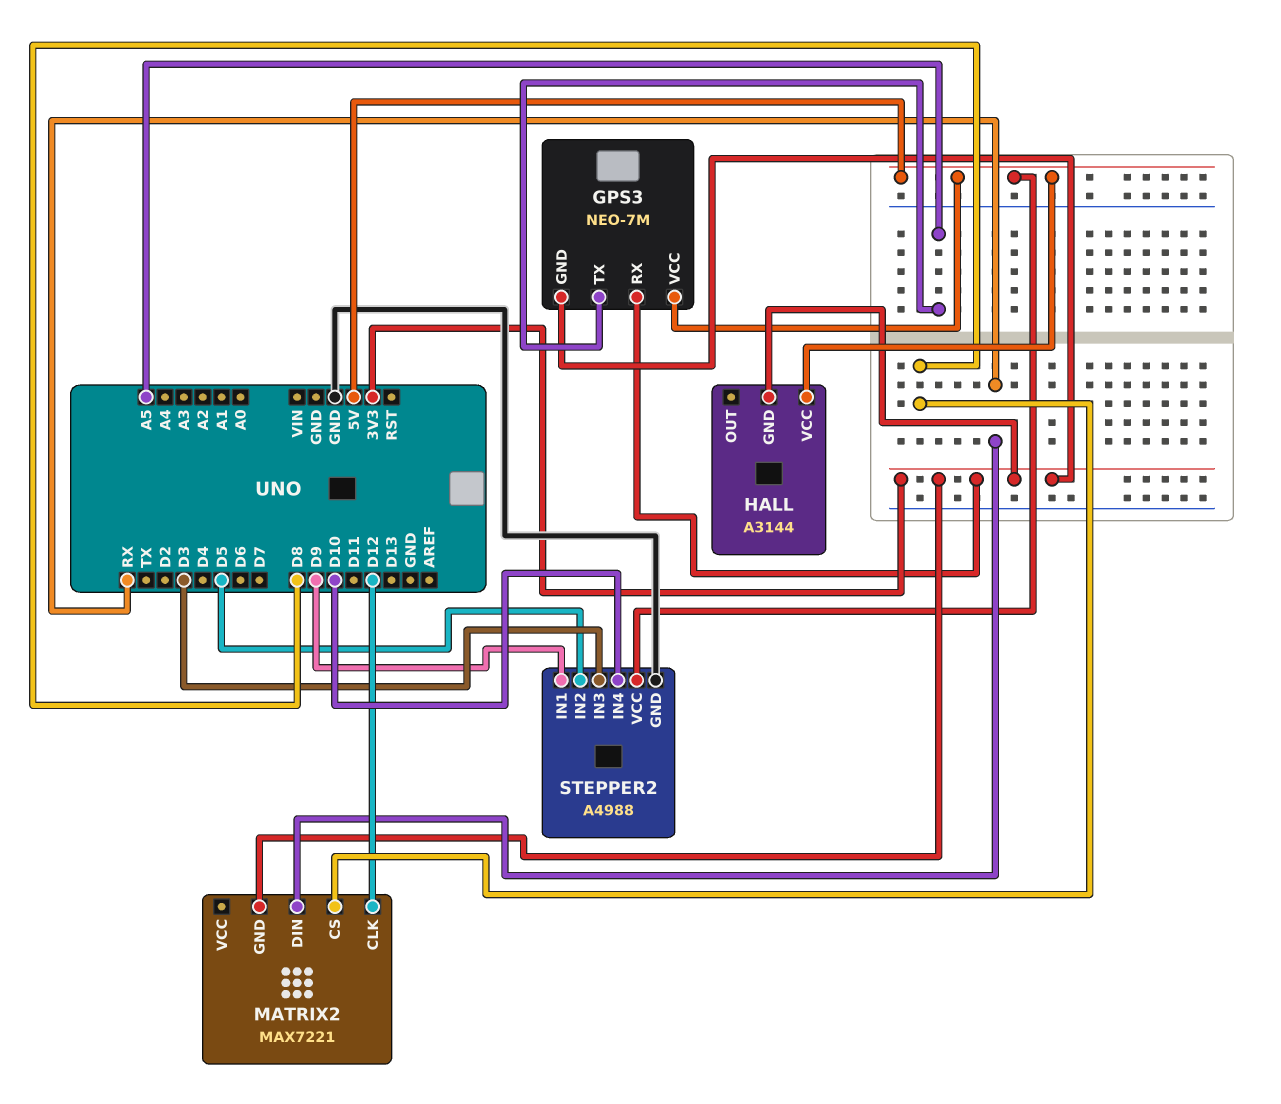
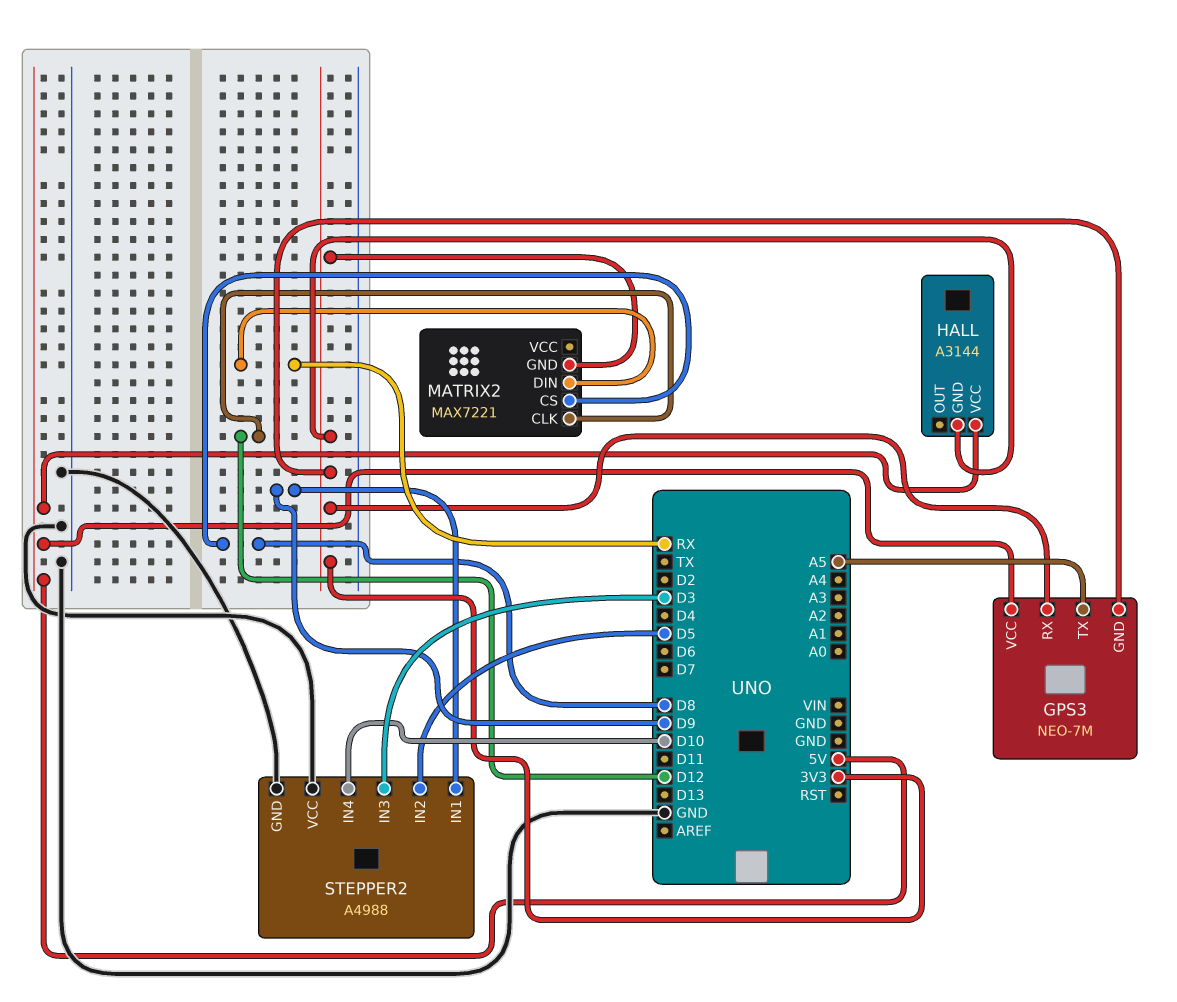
STEPPER2 pin VCC: 5V -> GND

